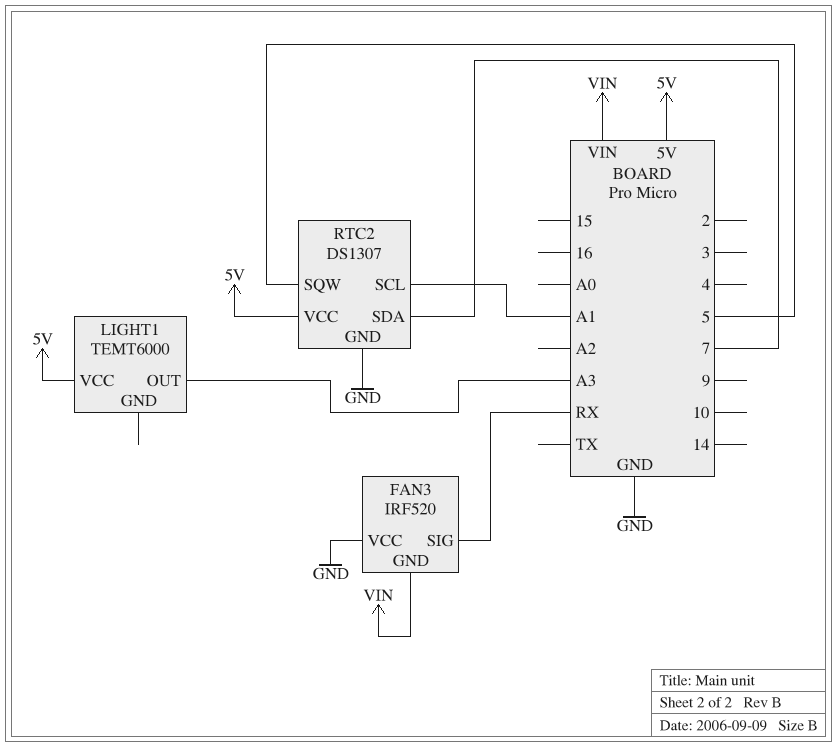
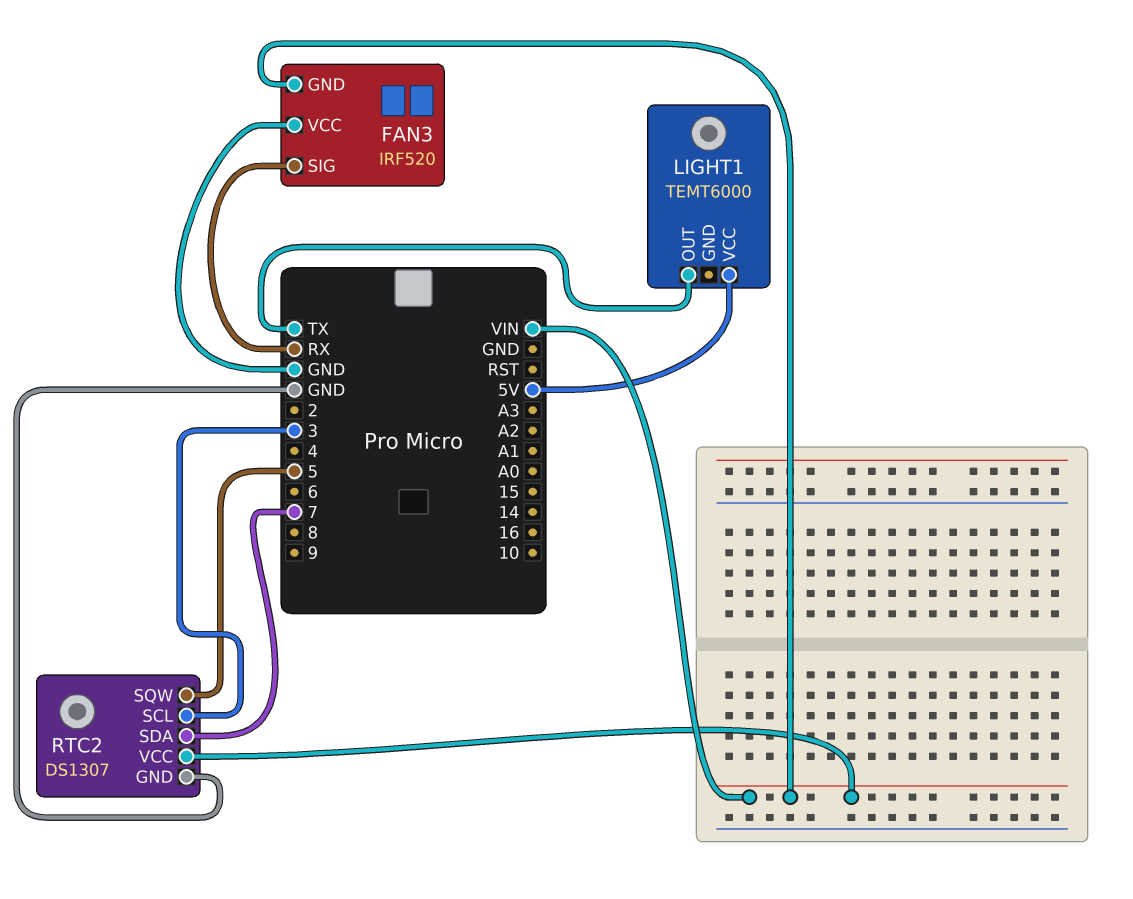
LIGHT1 pin OUT: A3 -> TX
RTC2 pin SCL: A1 -> 3
RTC2 pin VCC: 5V -> VIN

